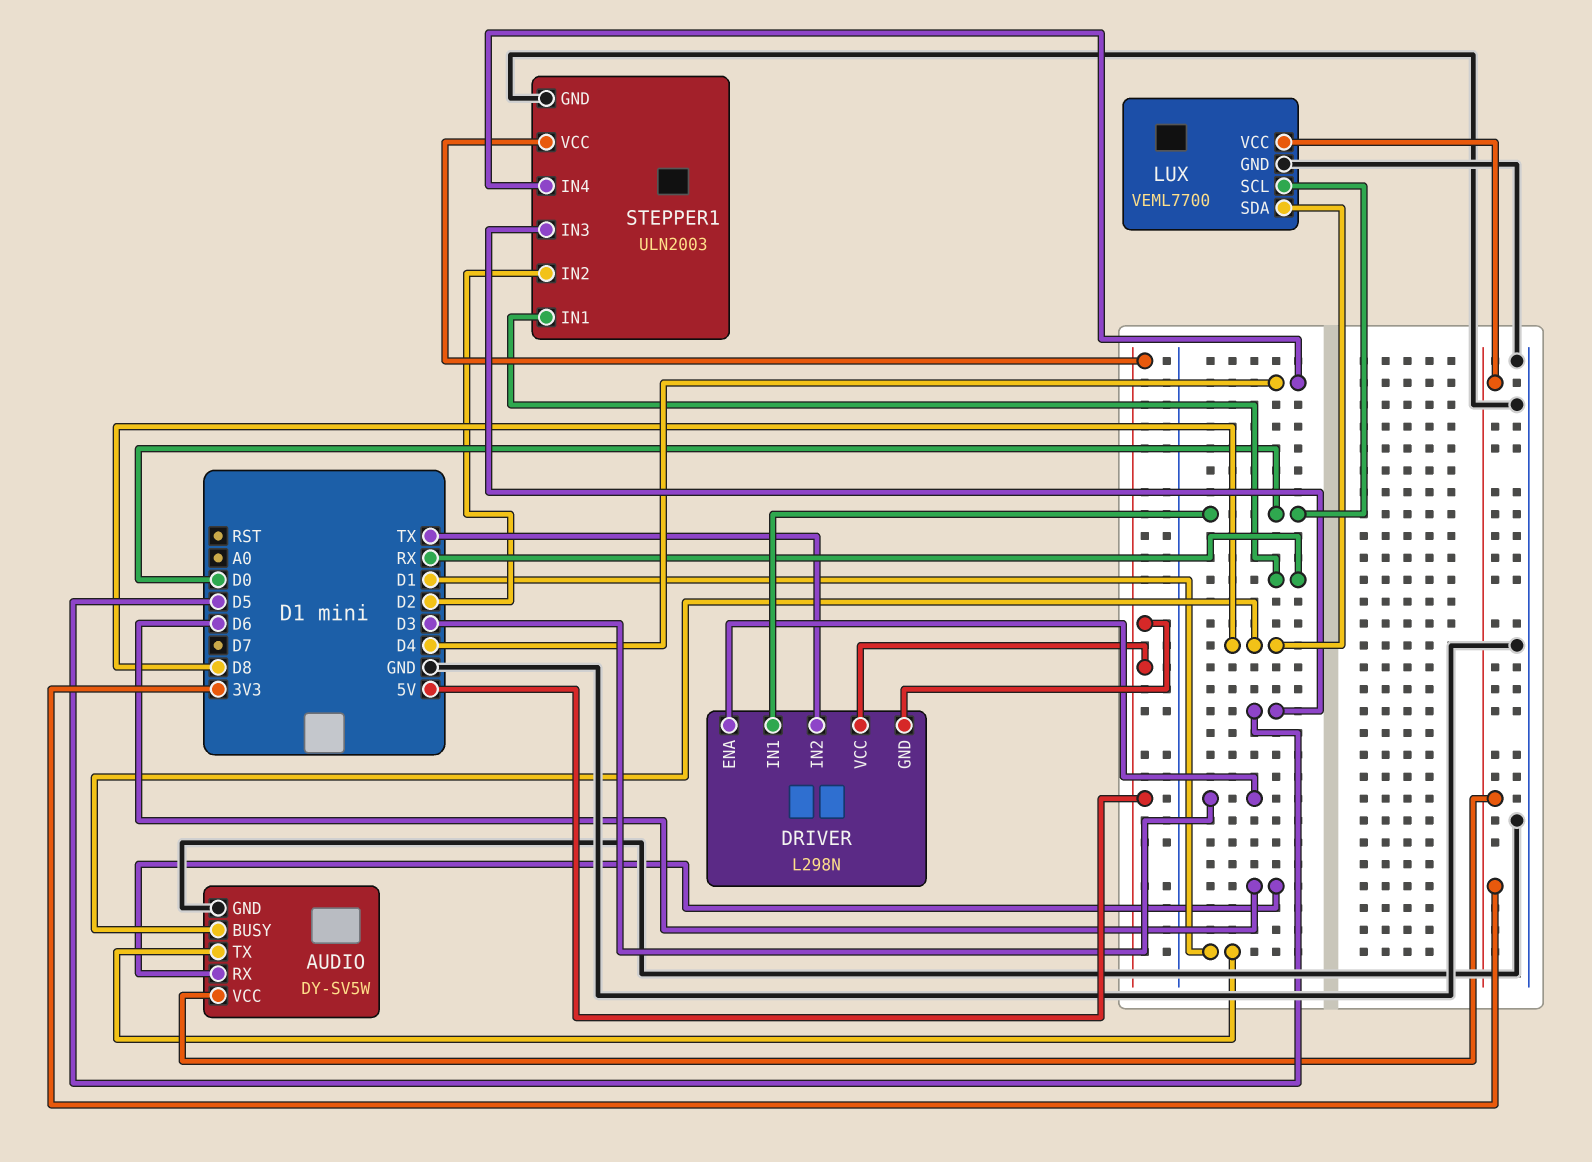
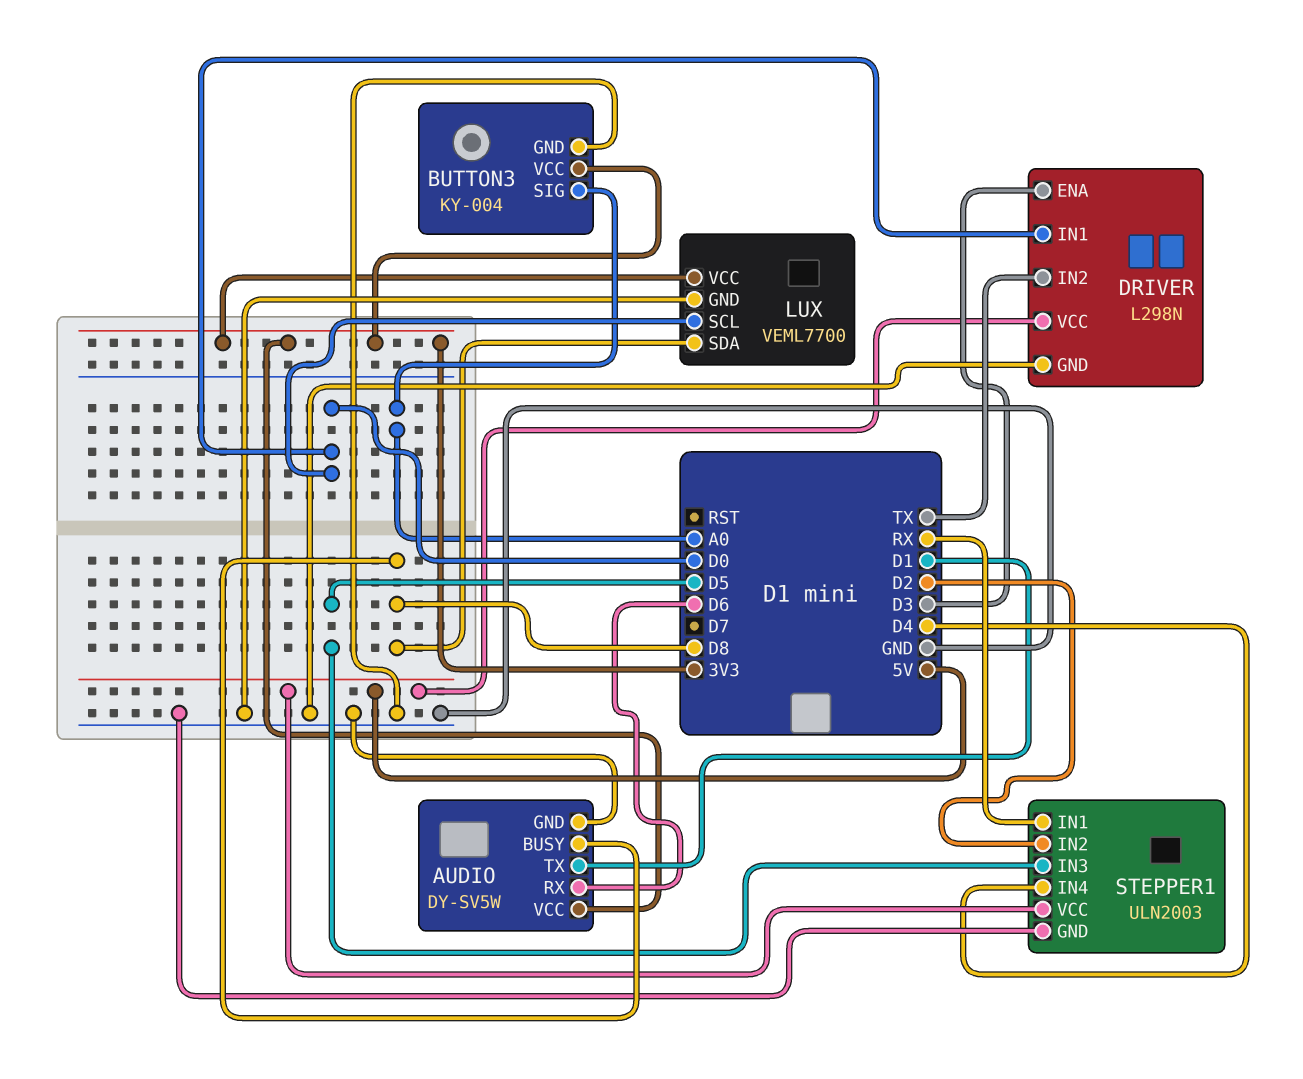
BUTTON3: none -> KY-004
BUTTON3 pin GND: none -> GND
BUTTON3 pin SIG: none -> A0
BUTTON3 pin VCC: none -> 3V3
DRIVER pin GND: 5V -> GND

